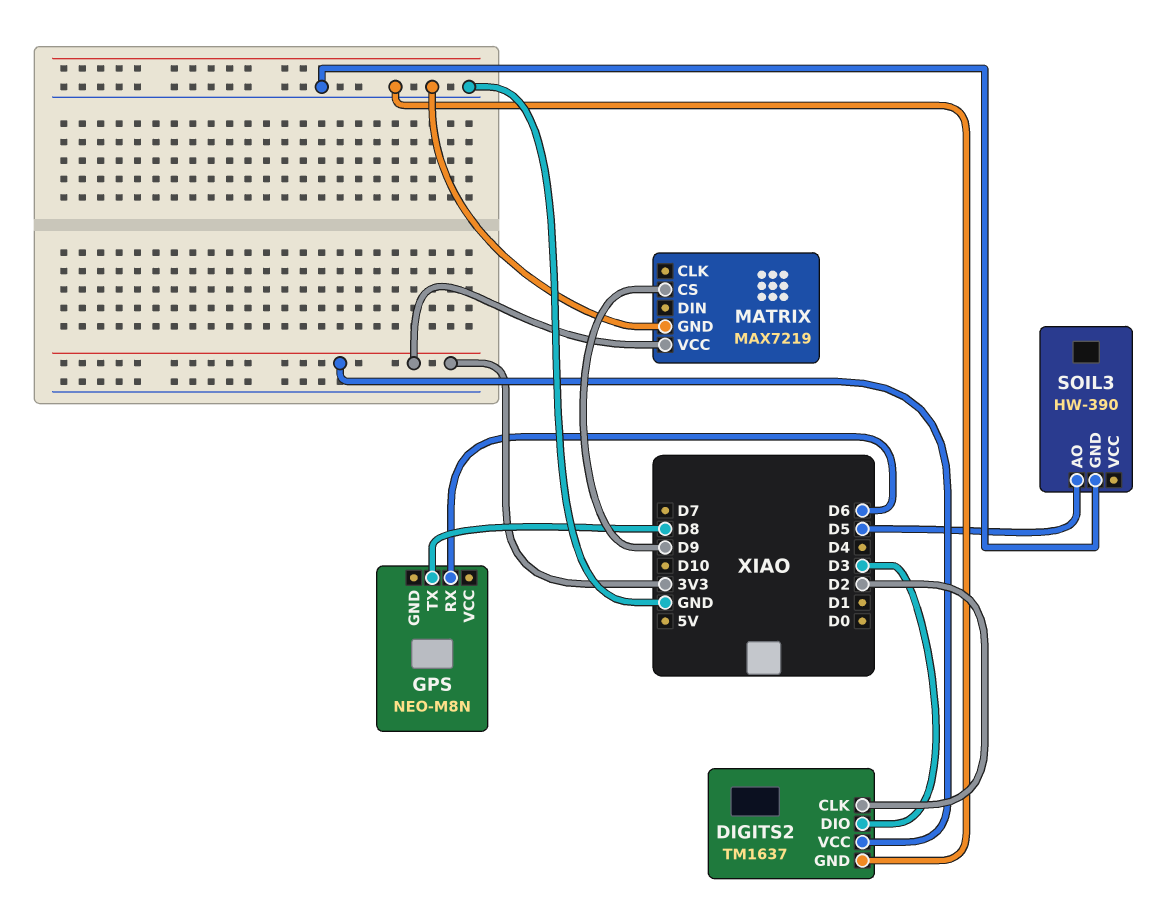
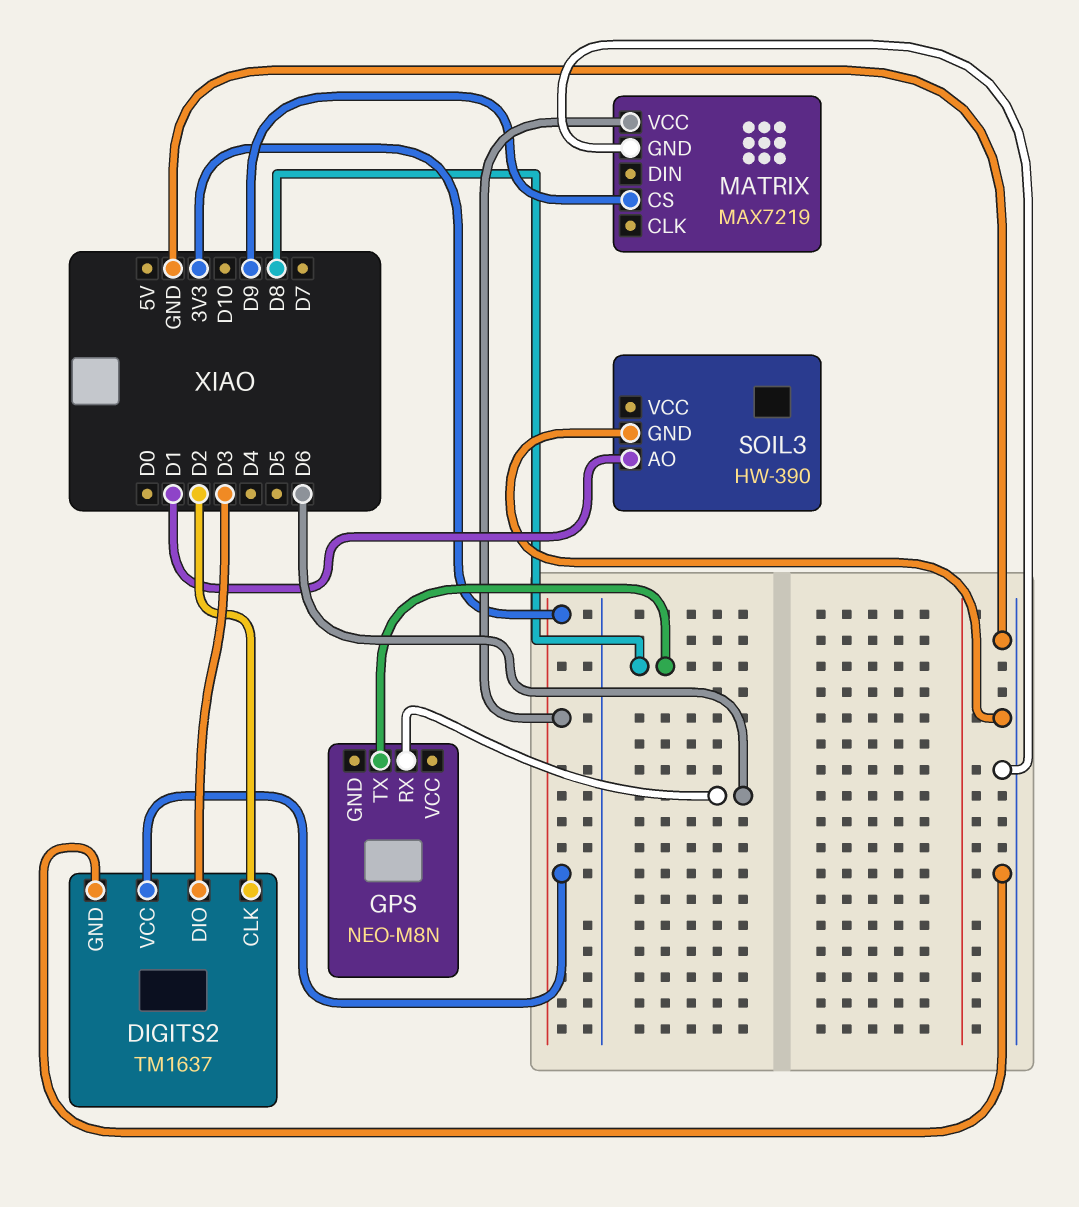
SOIL3 pin AO: D5 -> D1

